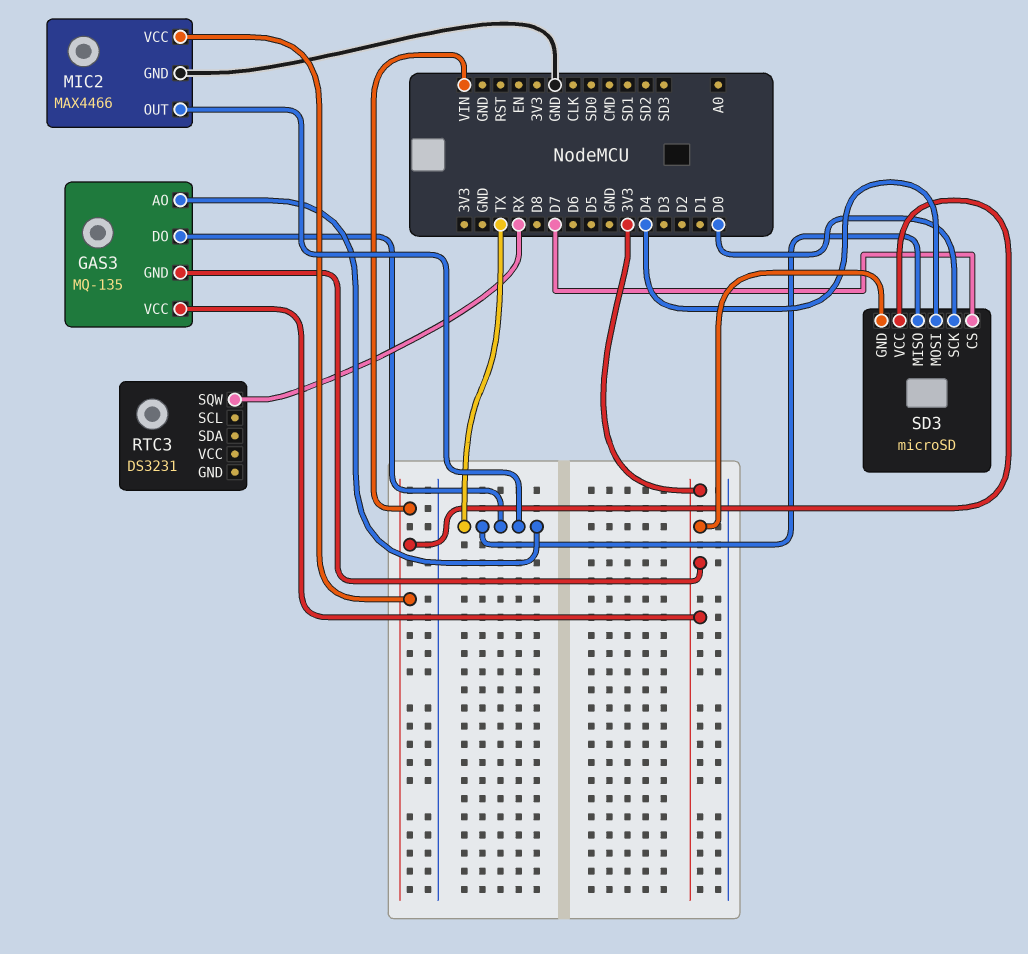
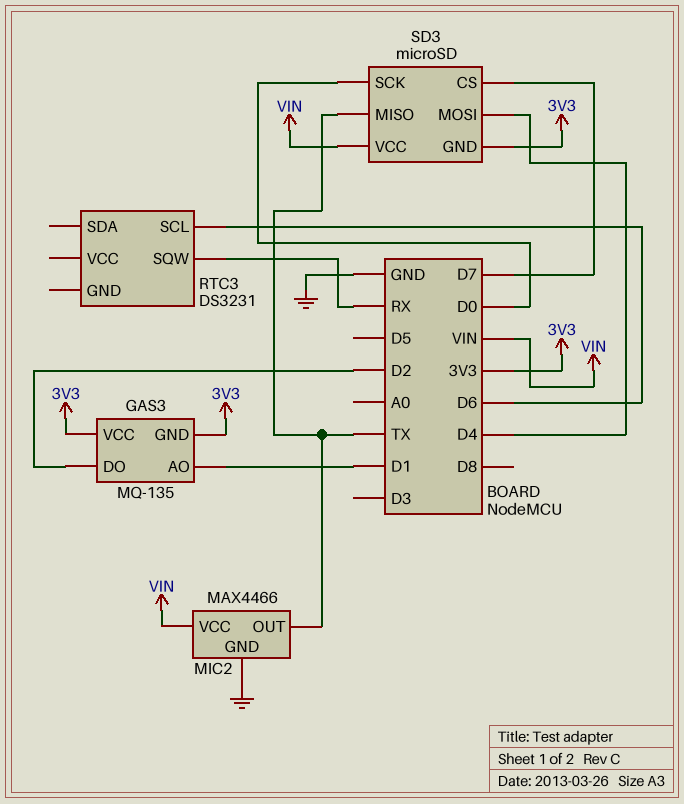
GAS3 pin AO: TX -> D1
GAS3 pin DO: TX -> D2
RTC3 pin SCL: none -> D6

